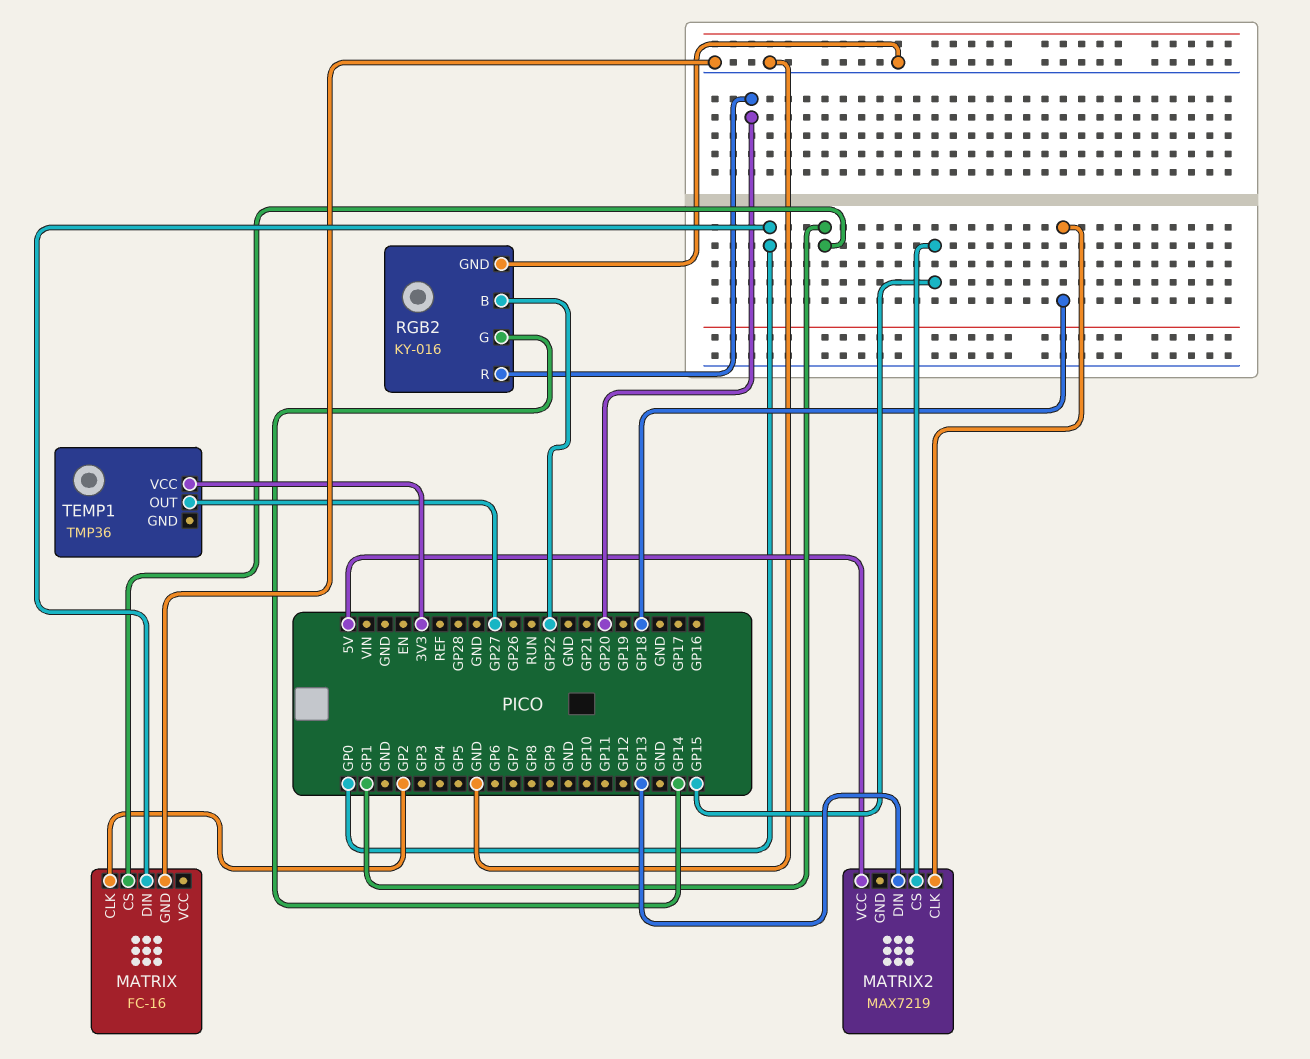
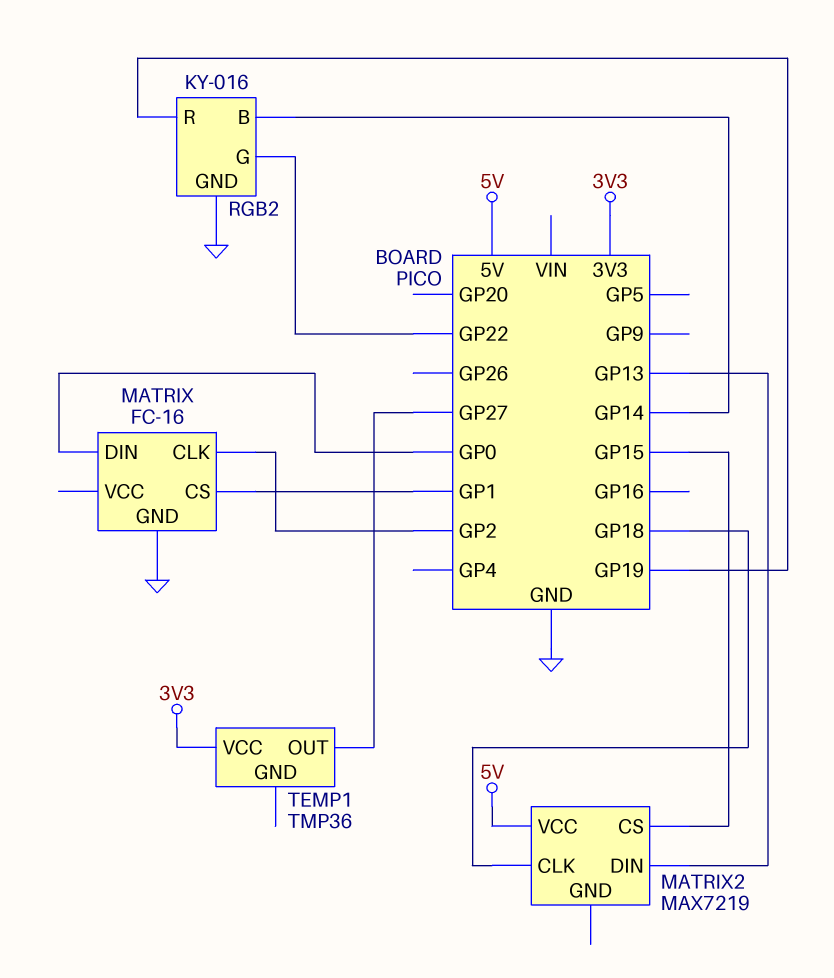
RGB2 pin B: GP22 -> GP14
RGB2 pin G: GP14 -> GP22
RGB2 pin R: GP20 -> GP19

